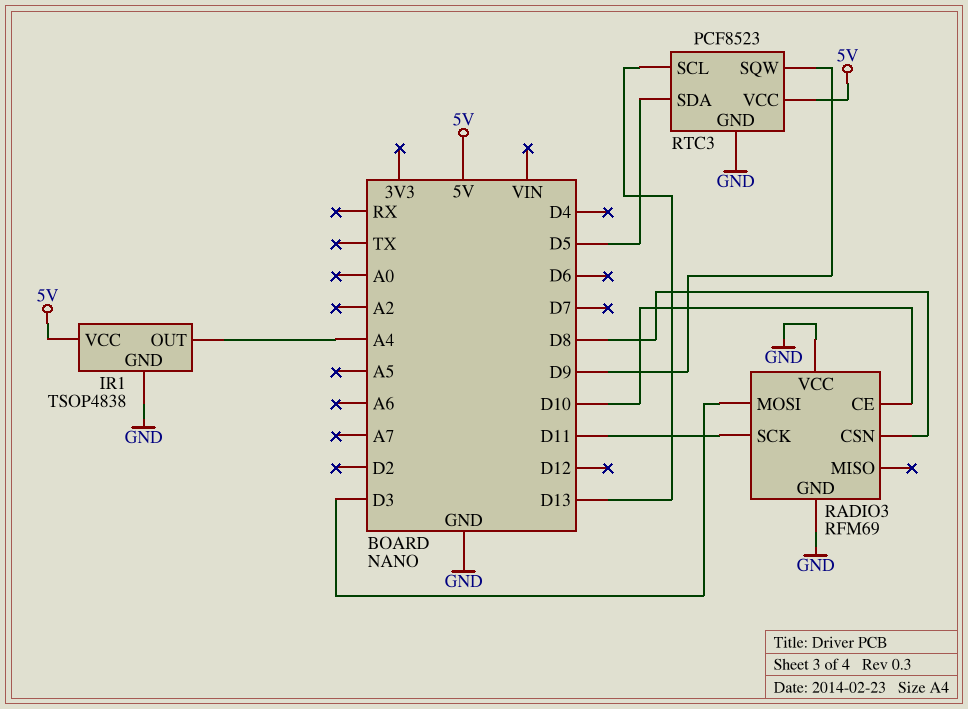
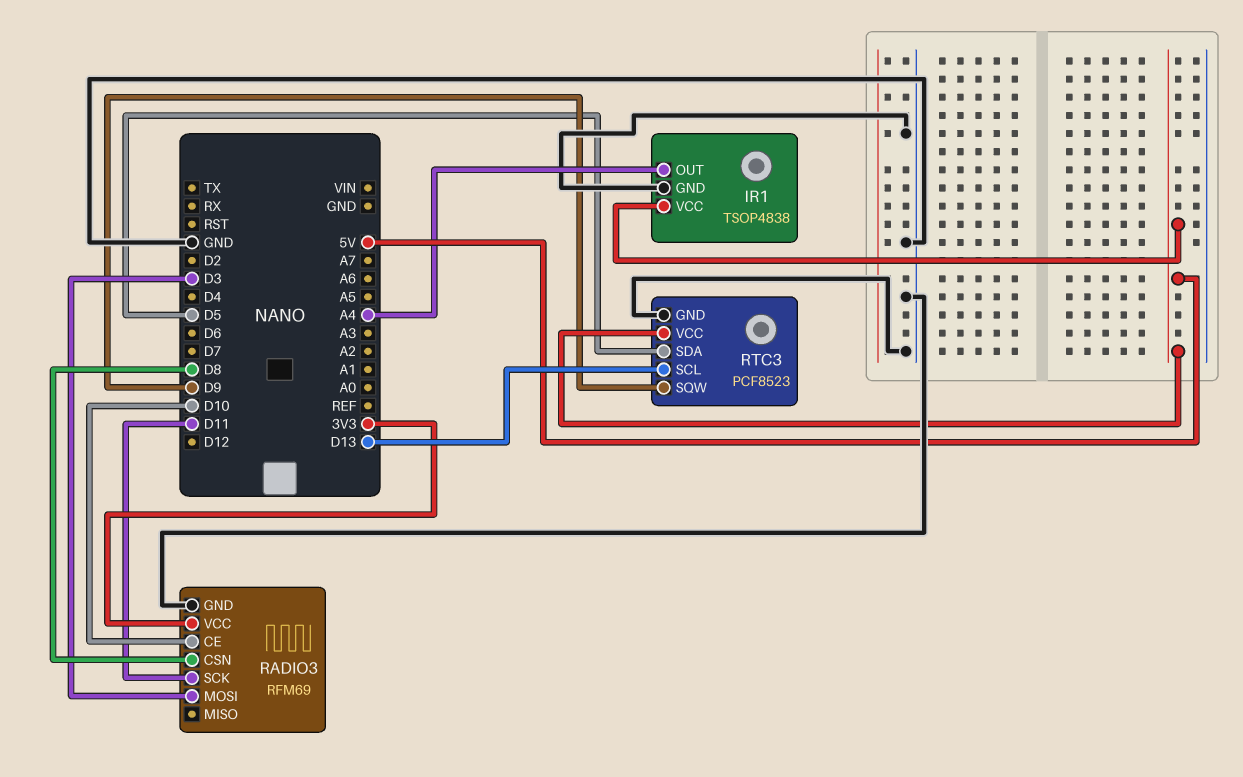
RADIO3 pin VCC: GND -> 3V3

